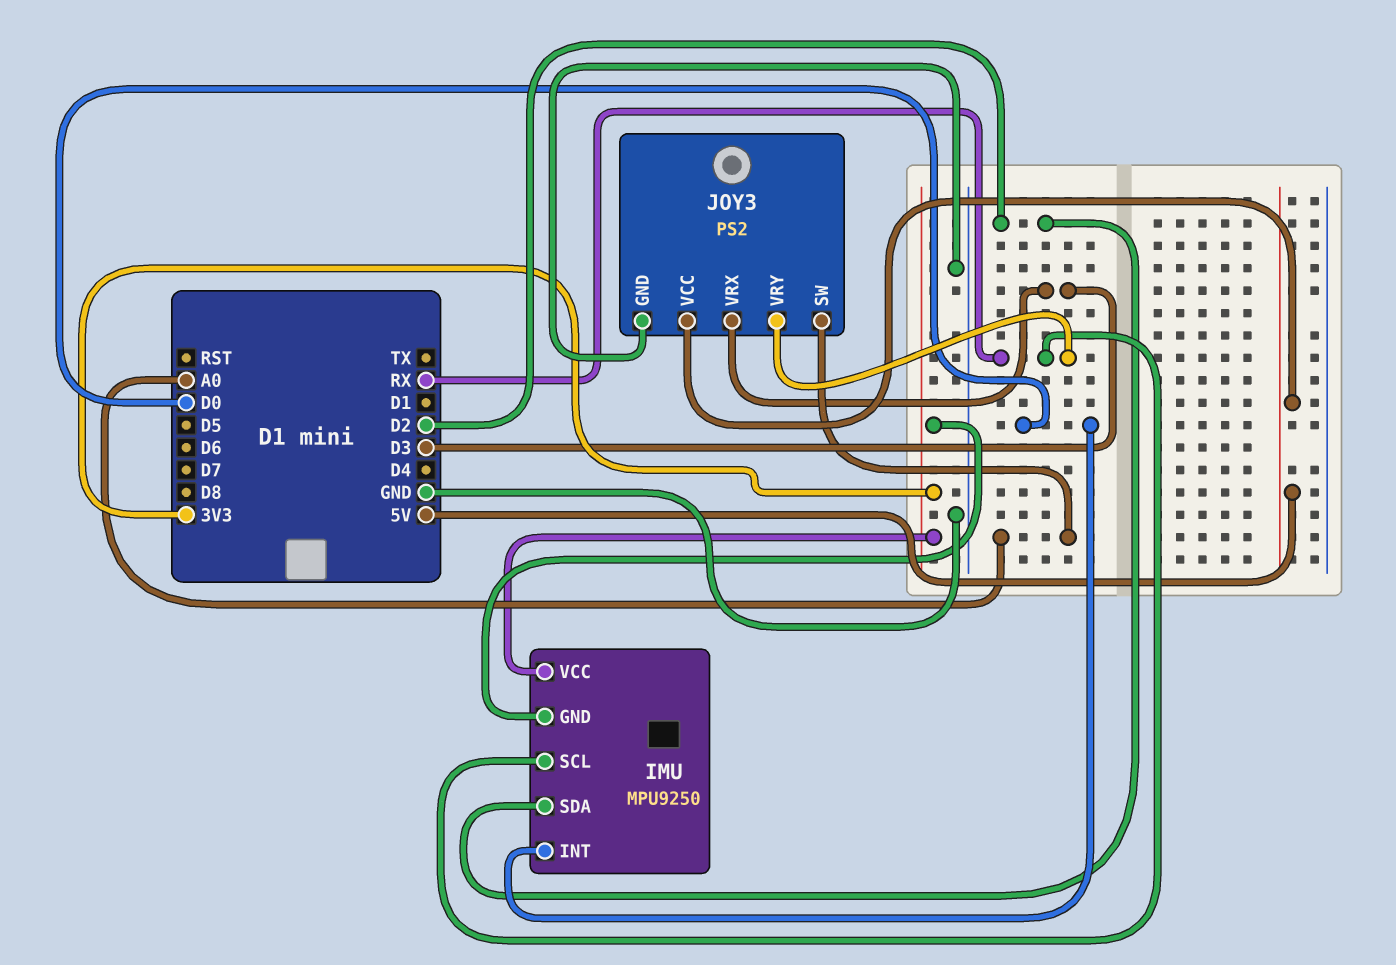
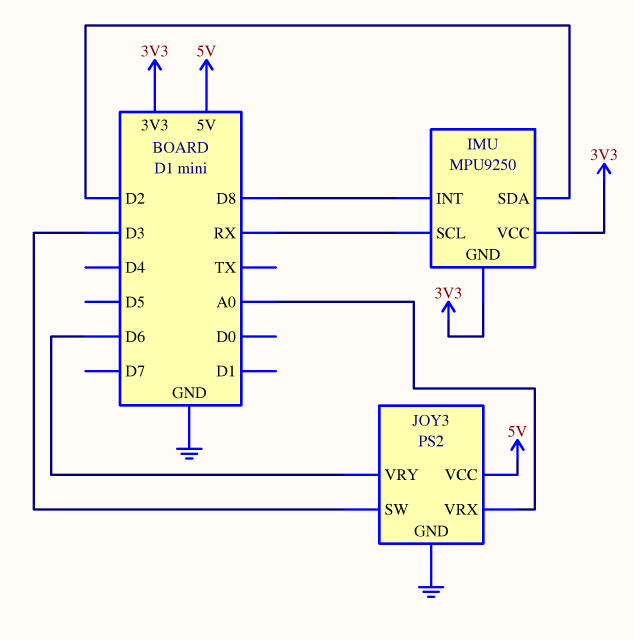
IMU pin INT: D0 -> D8
JOY3 pin SW: A0 -> D3
JOY3 pin VRX: D3 -> A0
JOY3 pin VRY: RX -> D6

